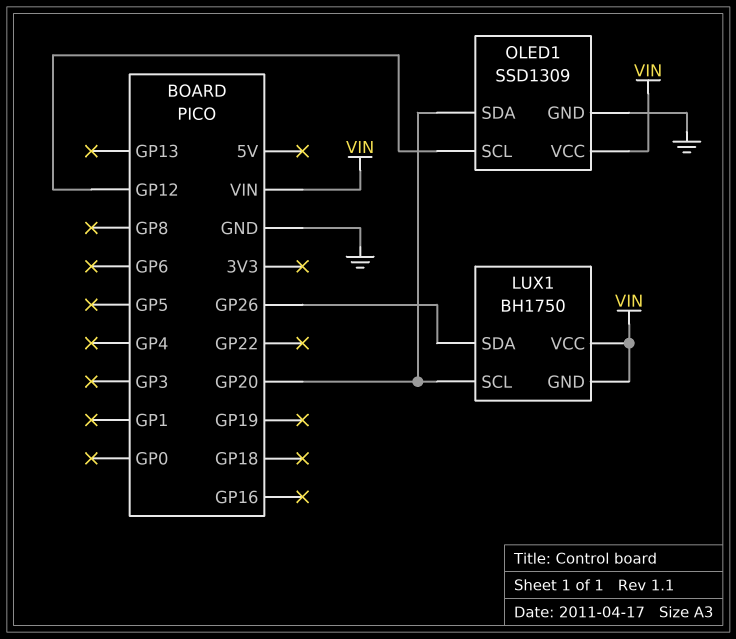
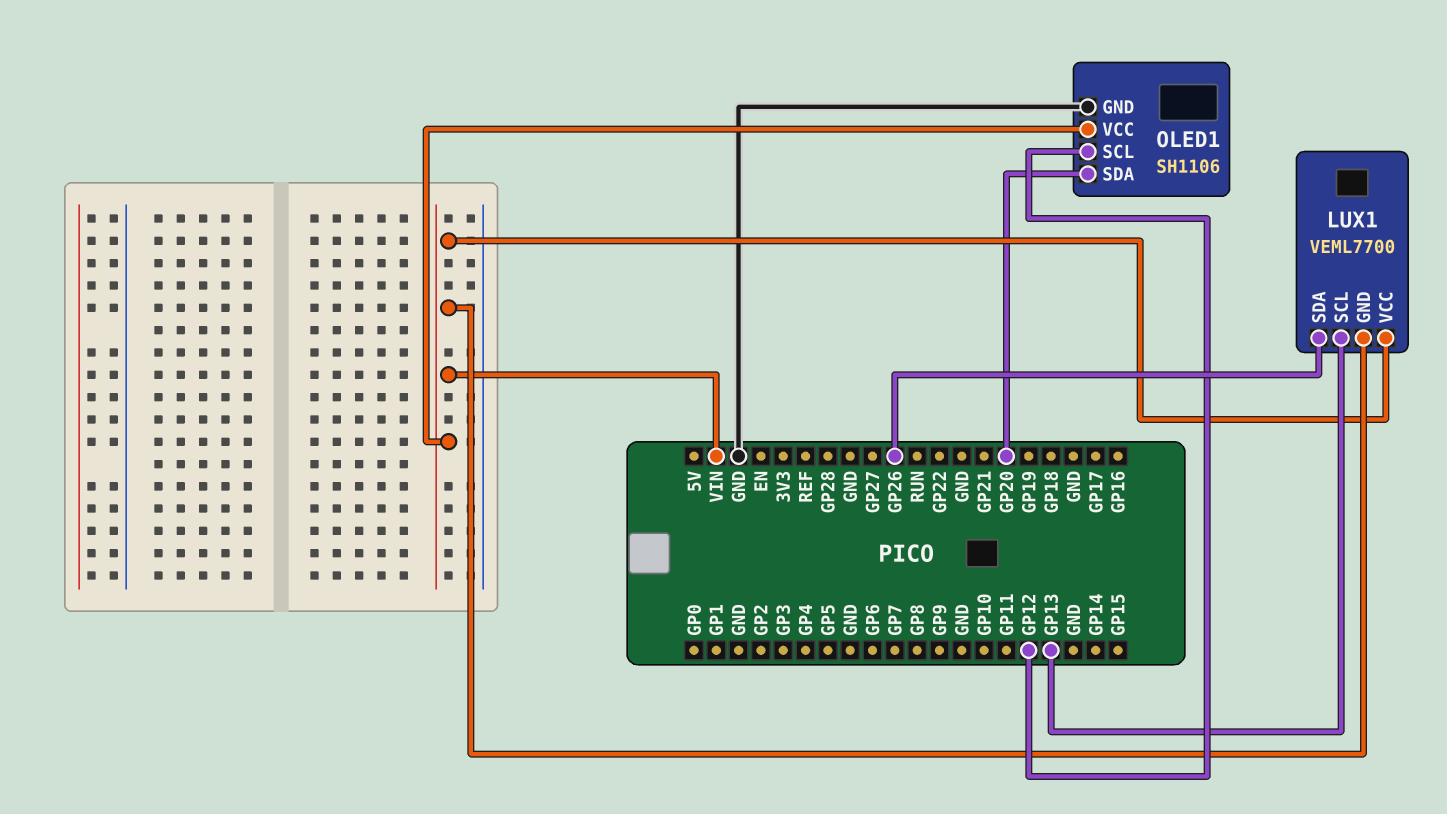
LUX1: BH1750 -> VEML7700
LUX1 pin SCL: GP20 -> GP13
OLED1: SSD1309 -> SH1106

